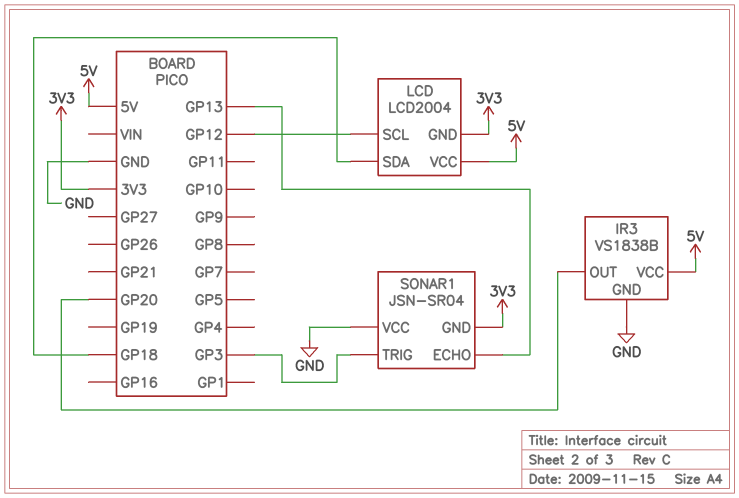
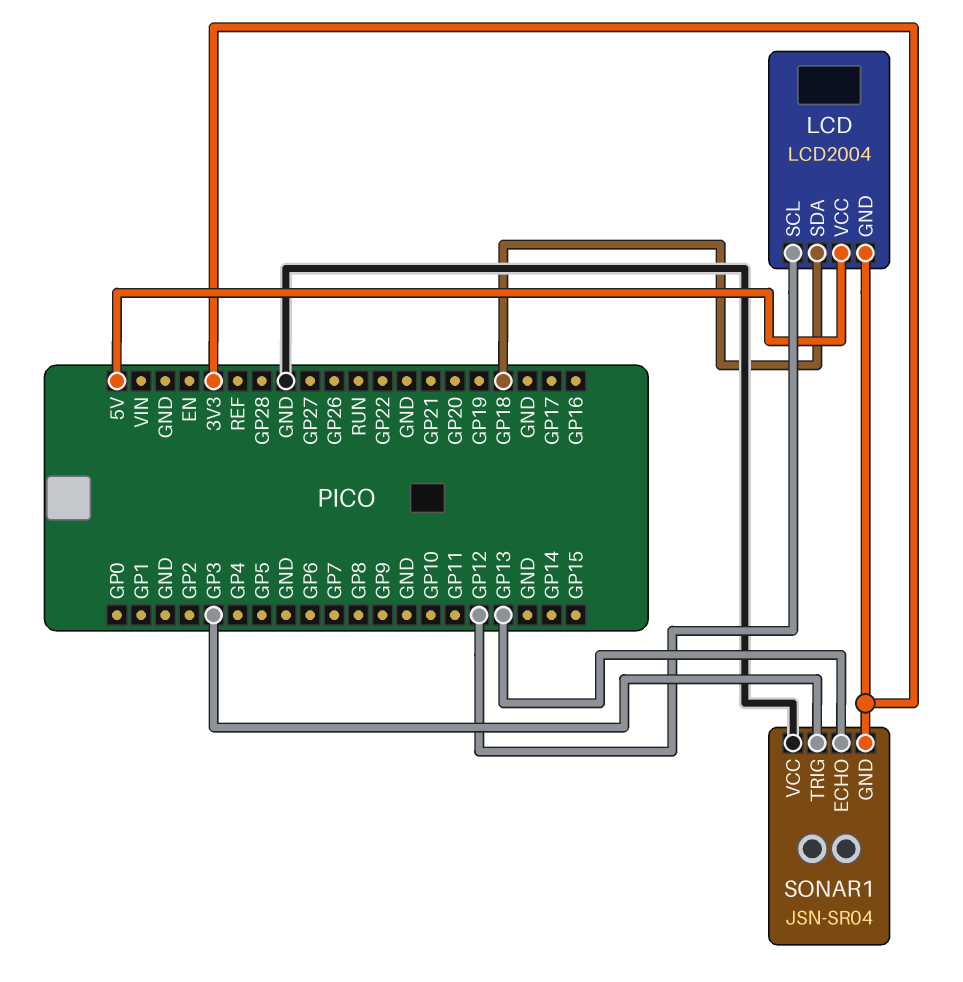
IR3: VS1838B -> none
IR3 pin GND: GND -> none
IR3 pin OUT: GP20 -> none
IR3 pin VCC: 5V -> none

